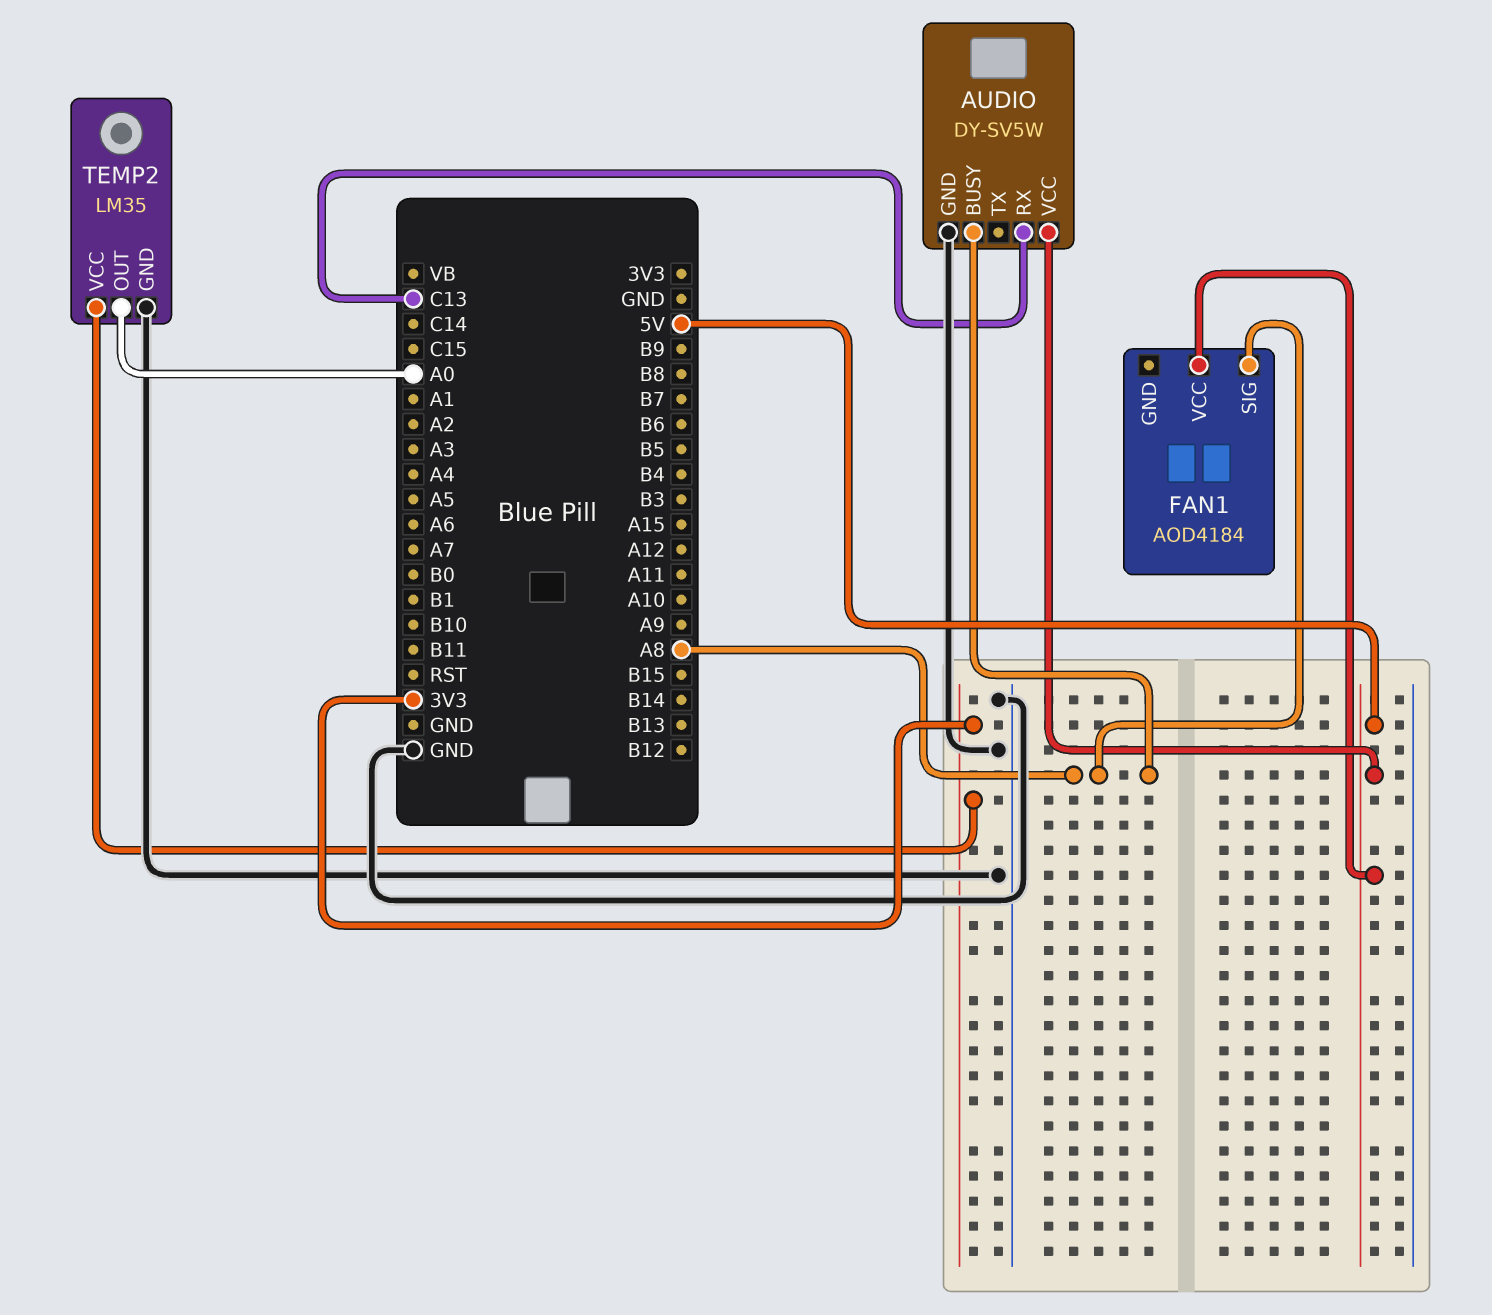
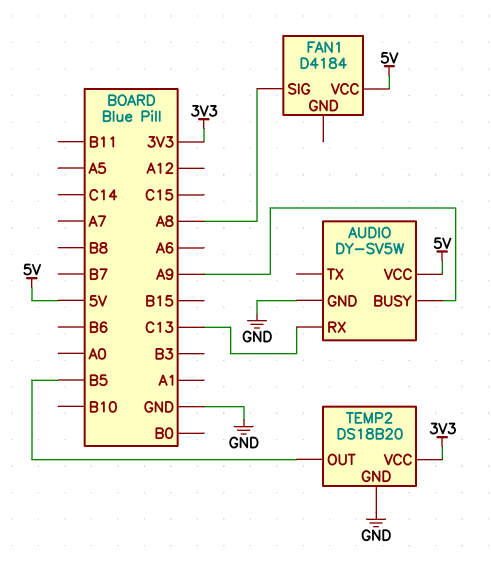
AUDIO pin BUSY: A8 -> A9
FAN1: AOD4184 -> D4184
TEMP2: LM35 -> DS18B20
TEMP2 pin OUT: A0 -> B5

